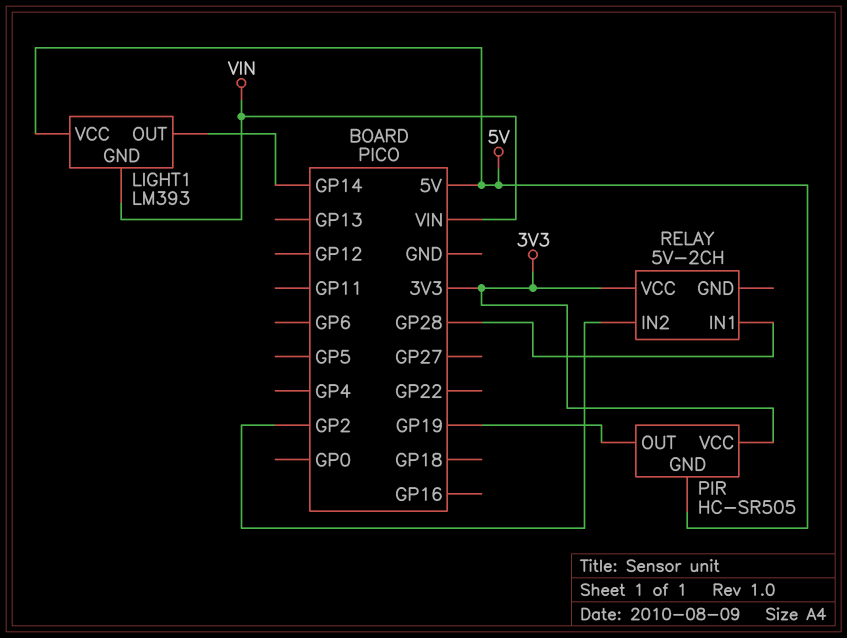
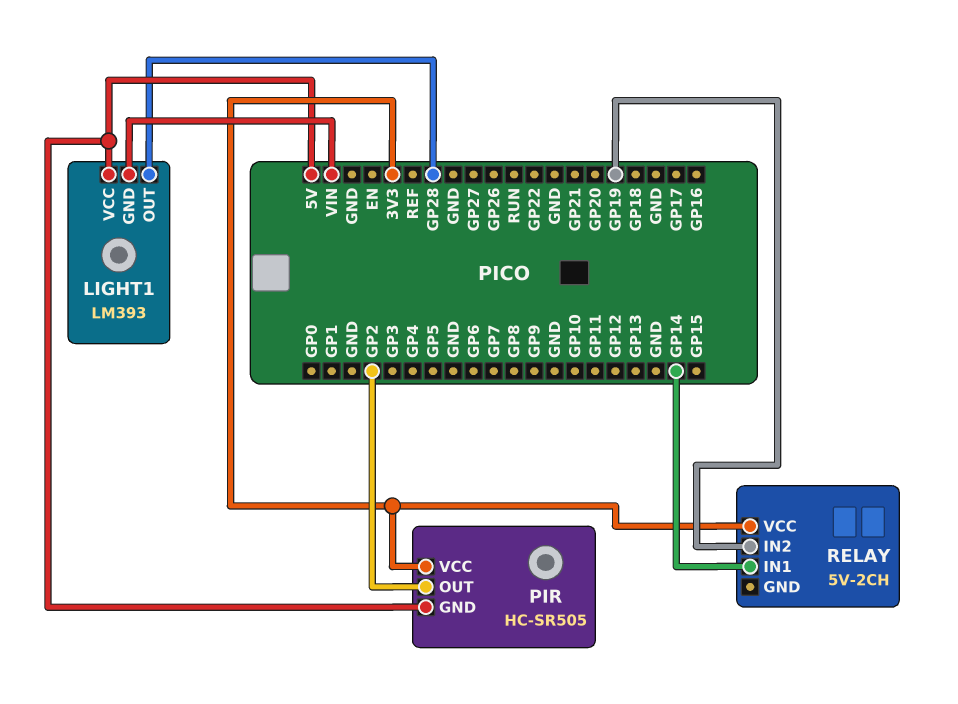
LIGHT1 pin OUT: GP14 -> GP28
PIR pin OUT: GP19 -> GP2
RELAY pin IN1: GP28 -> GP14
RELAY pin IN2: GP2 -> GP19

